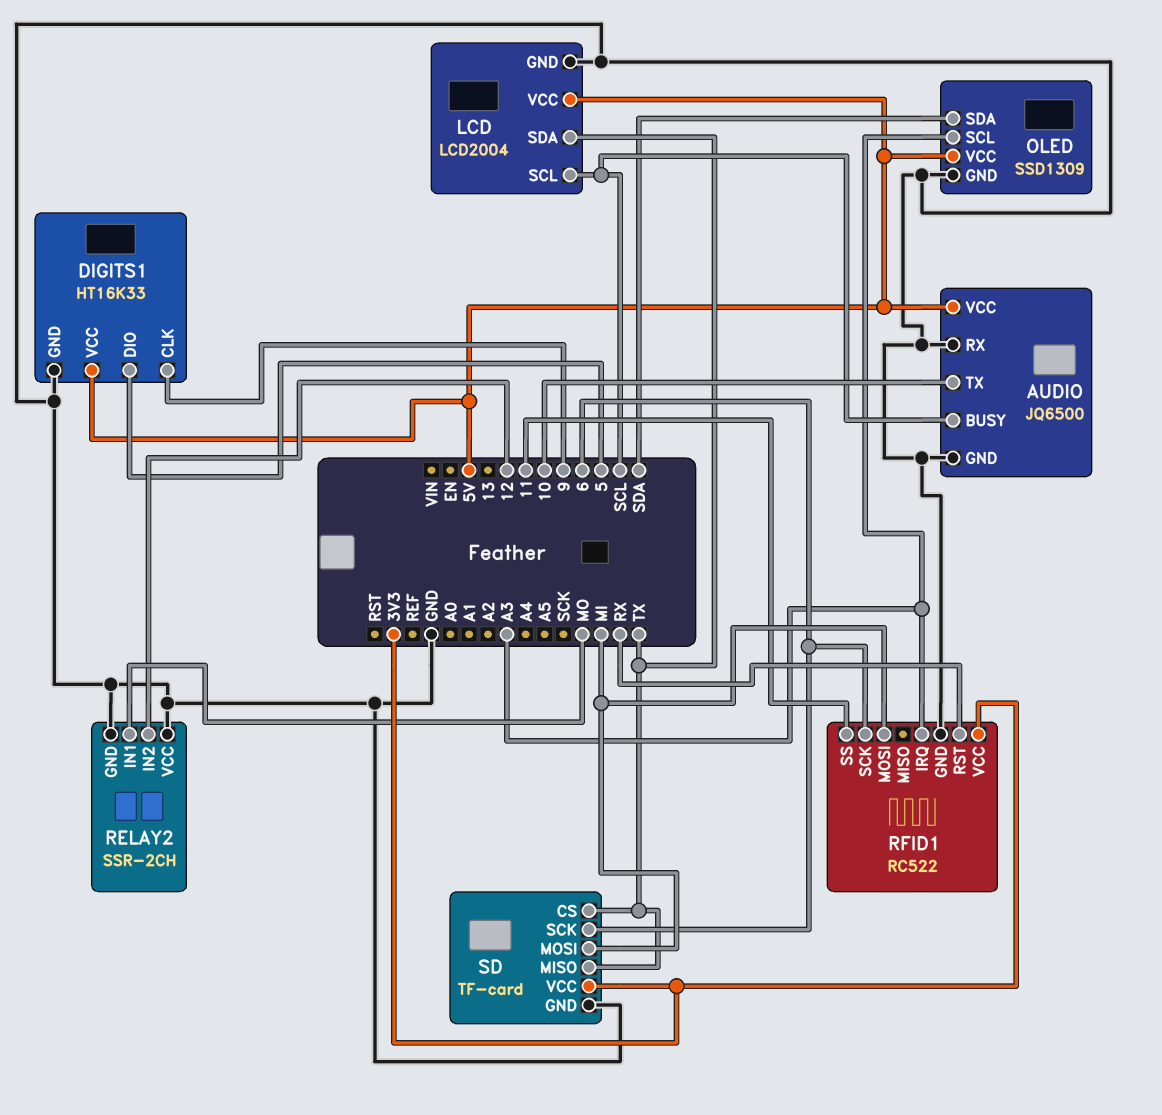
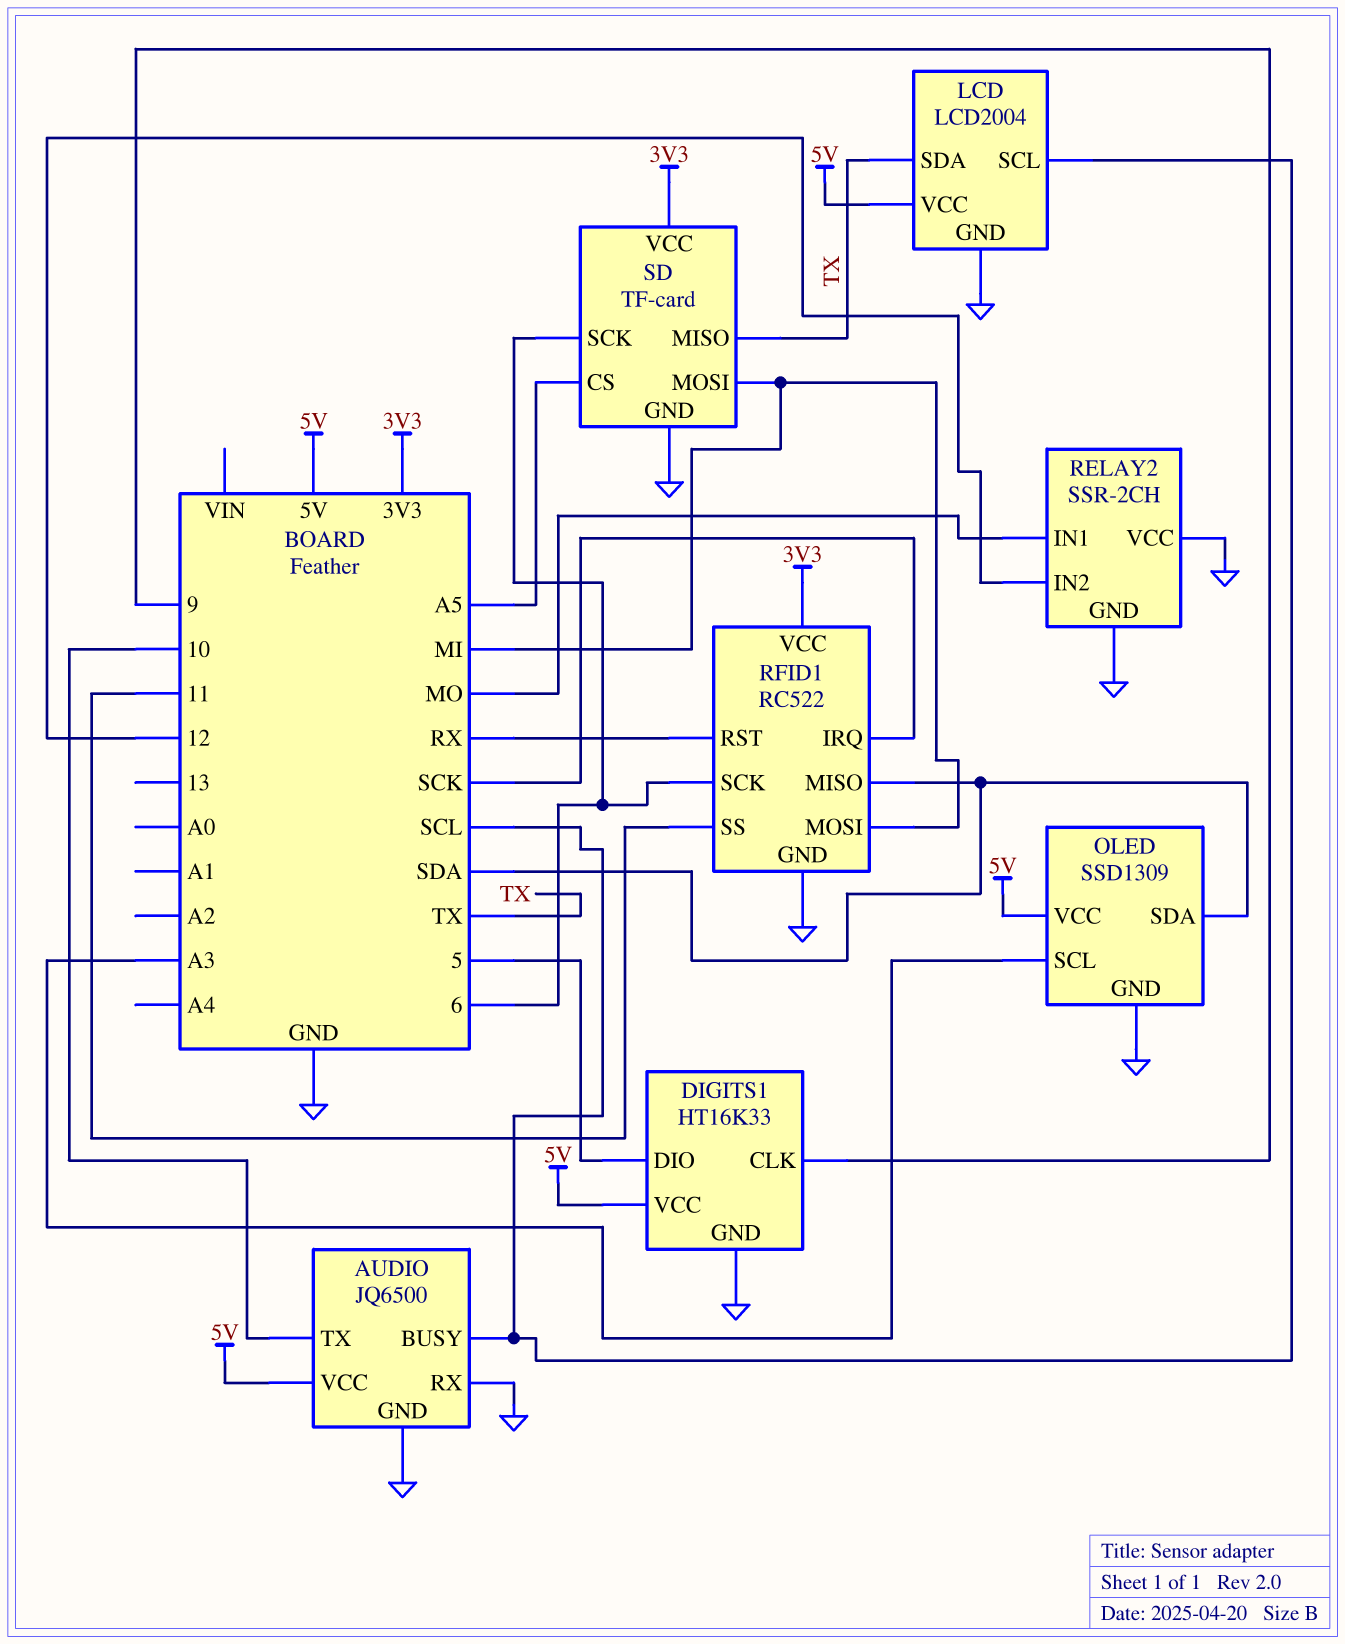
RFID1 pin IRQ: A3 -> SCK
RFID1 pin MISO: none -> SDA
SD pin CS: TX -> A5

